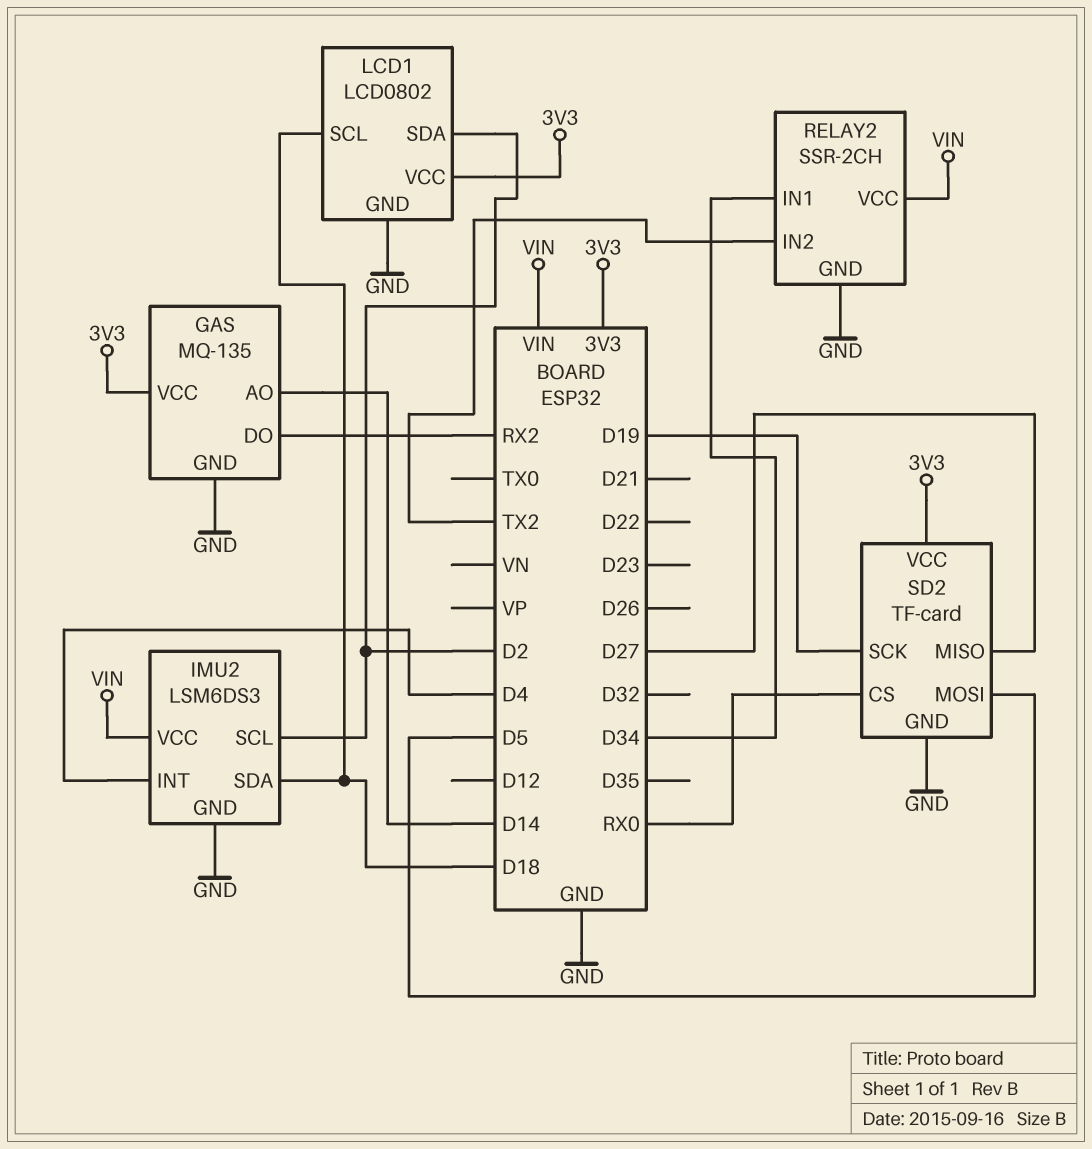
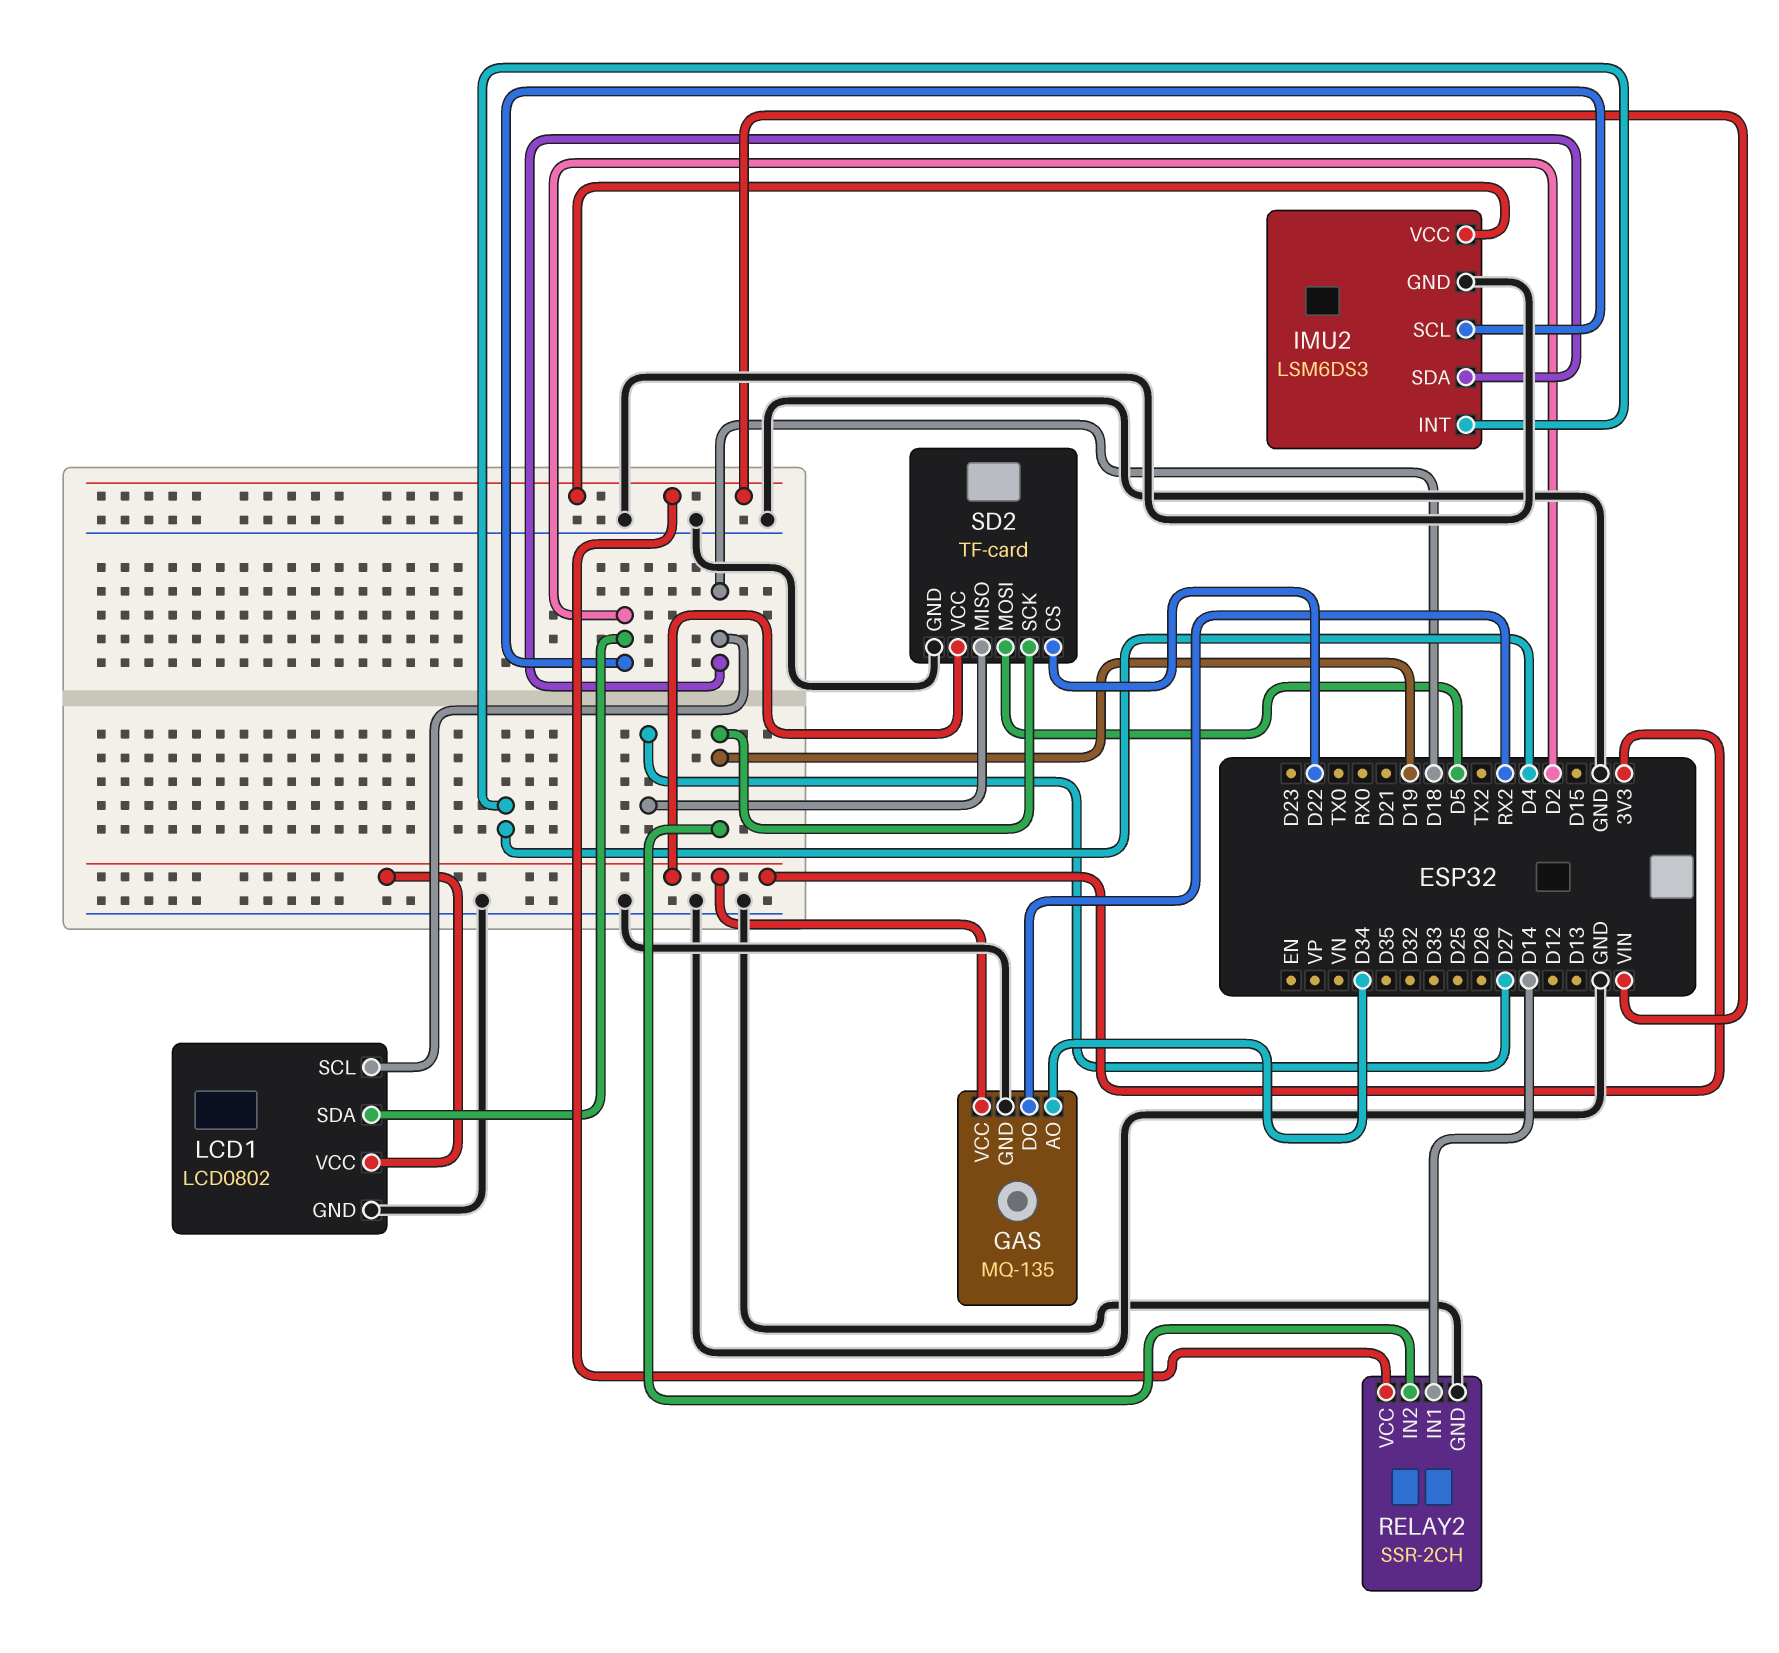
GAS pin AO: D14 -> D34
RELAY2 pin IN1: D34 -> D14
RELAY2 pin IN2: TX2 -> D19
SD2 pin CS: RX0 -> D22

